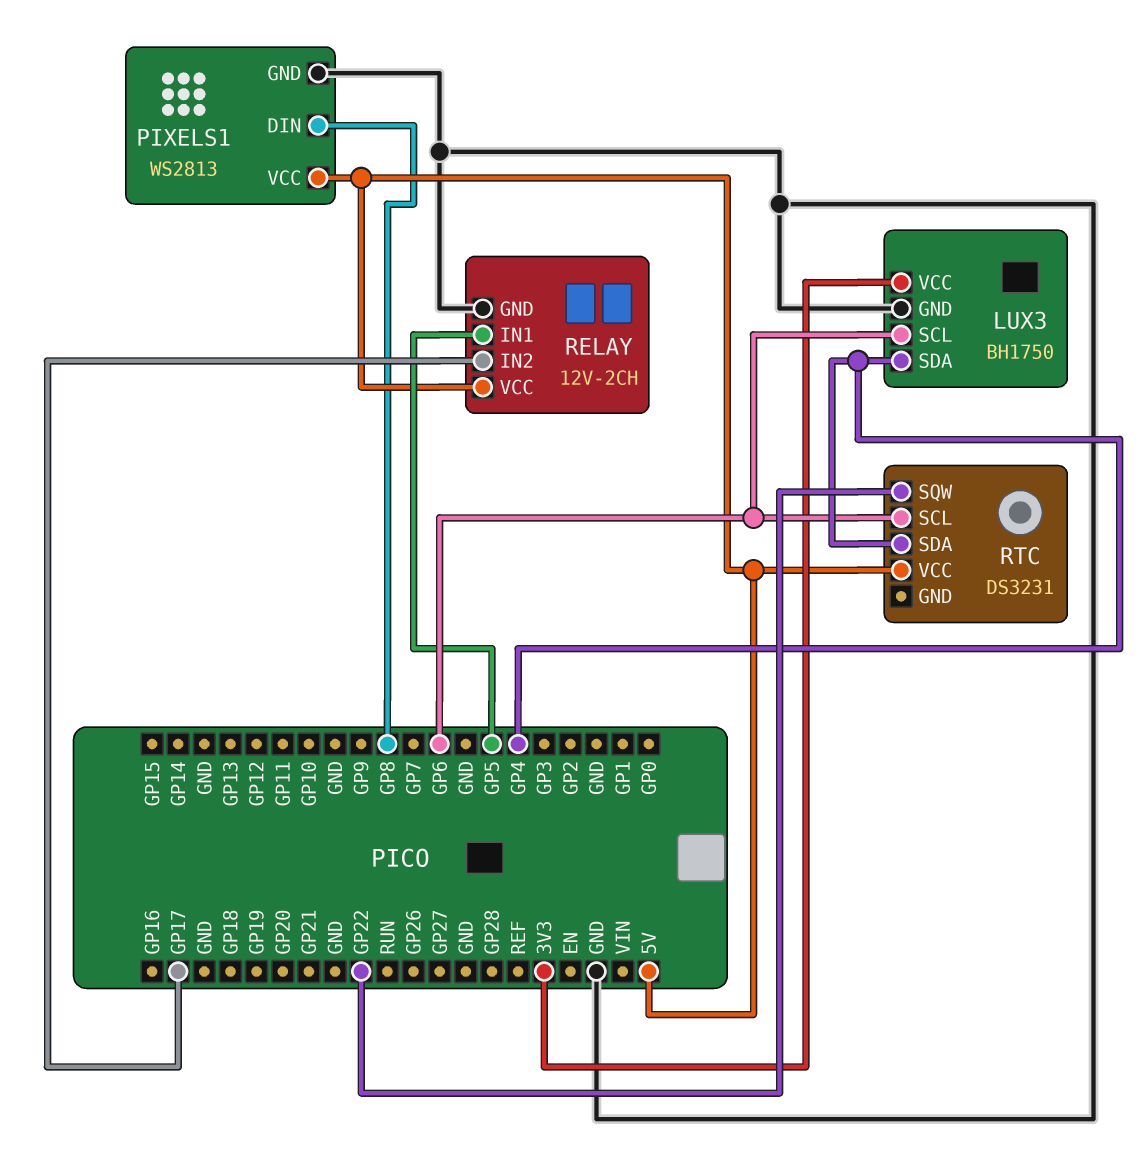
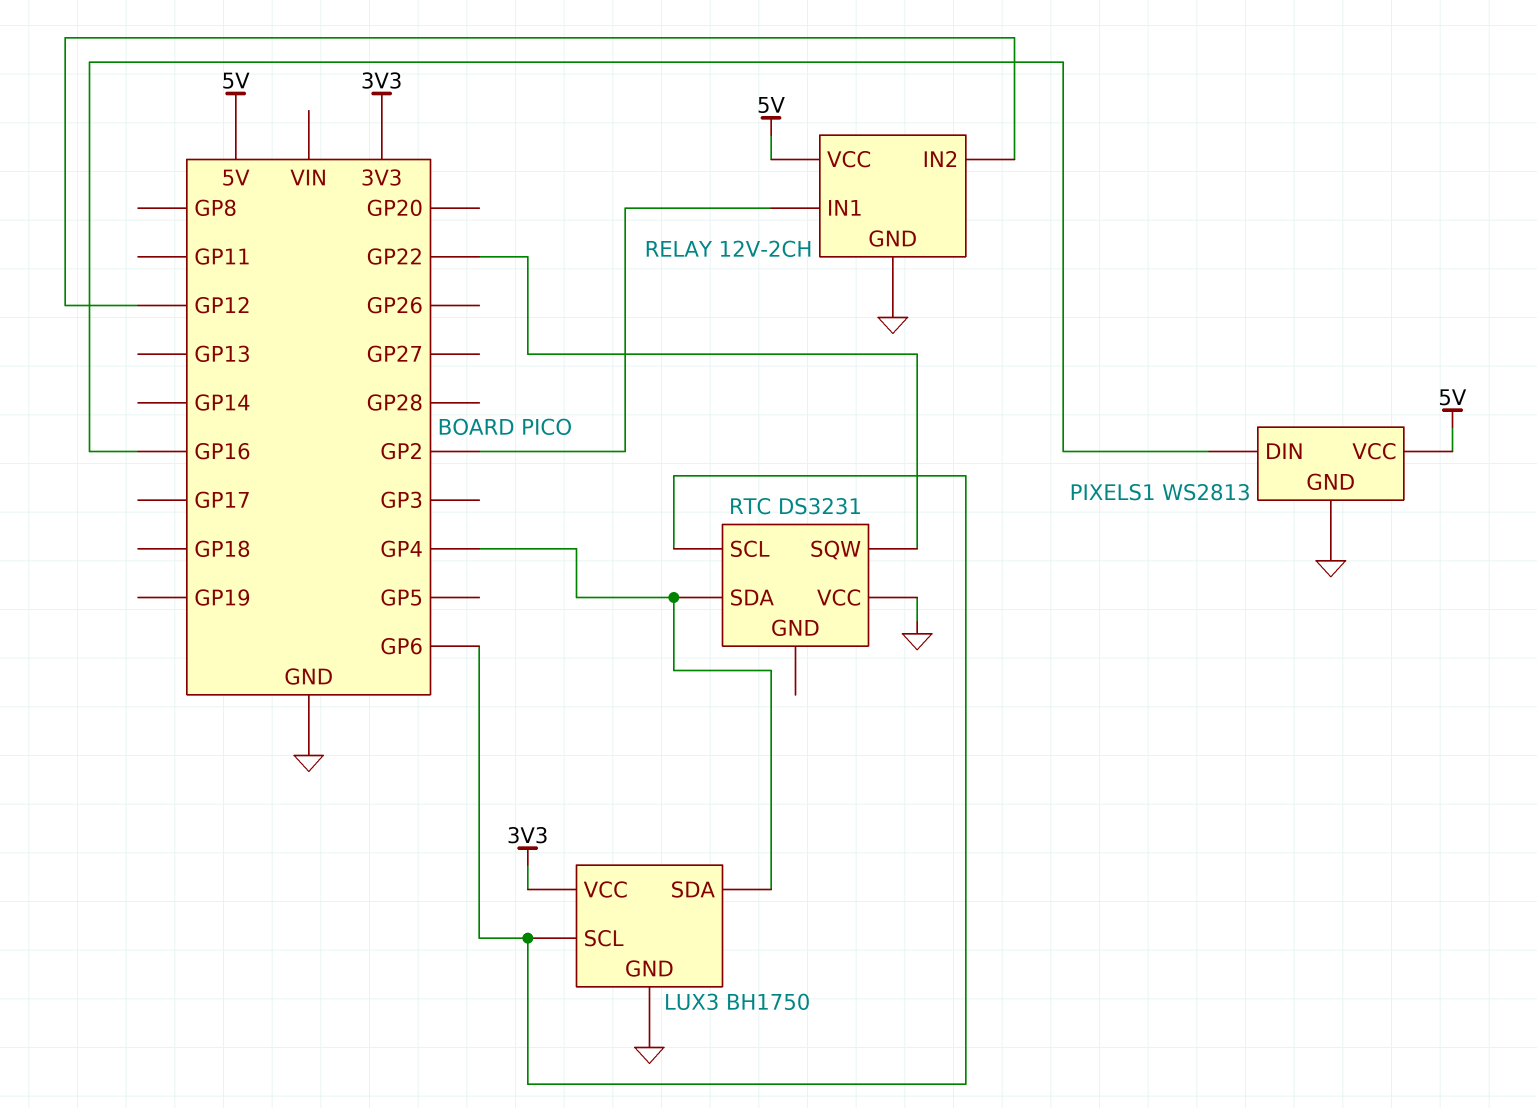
PIXELS1 pin DIN: GP8 -> GP16
RELAY pin IN1: GP5 -> GP2
RELAY pin IN2: GP17 -> GP12
RTC pin VCC: 5V -> GND

